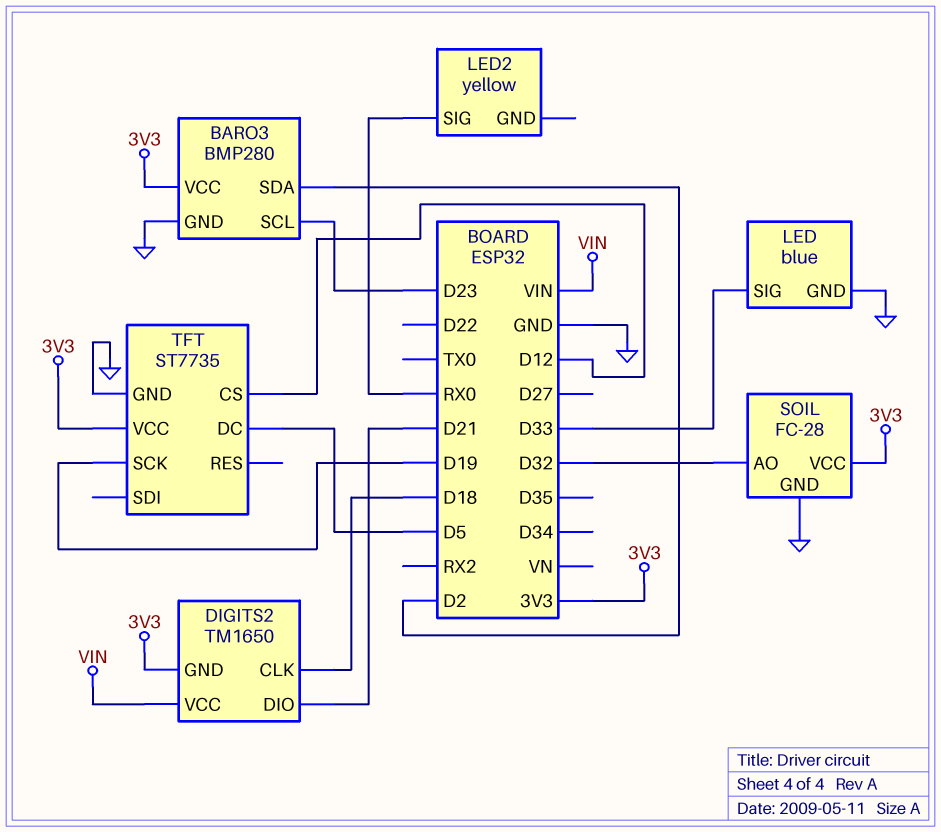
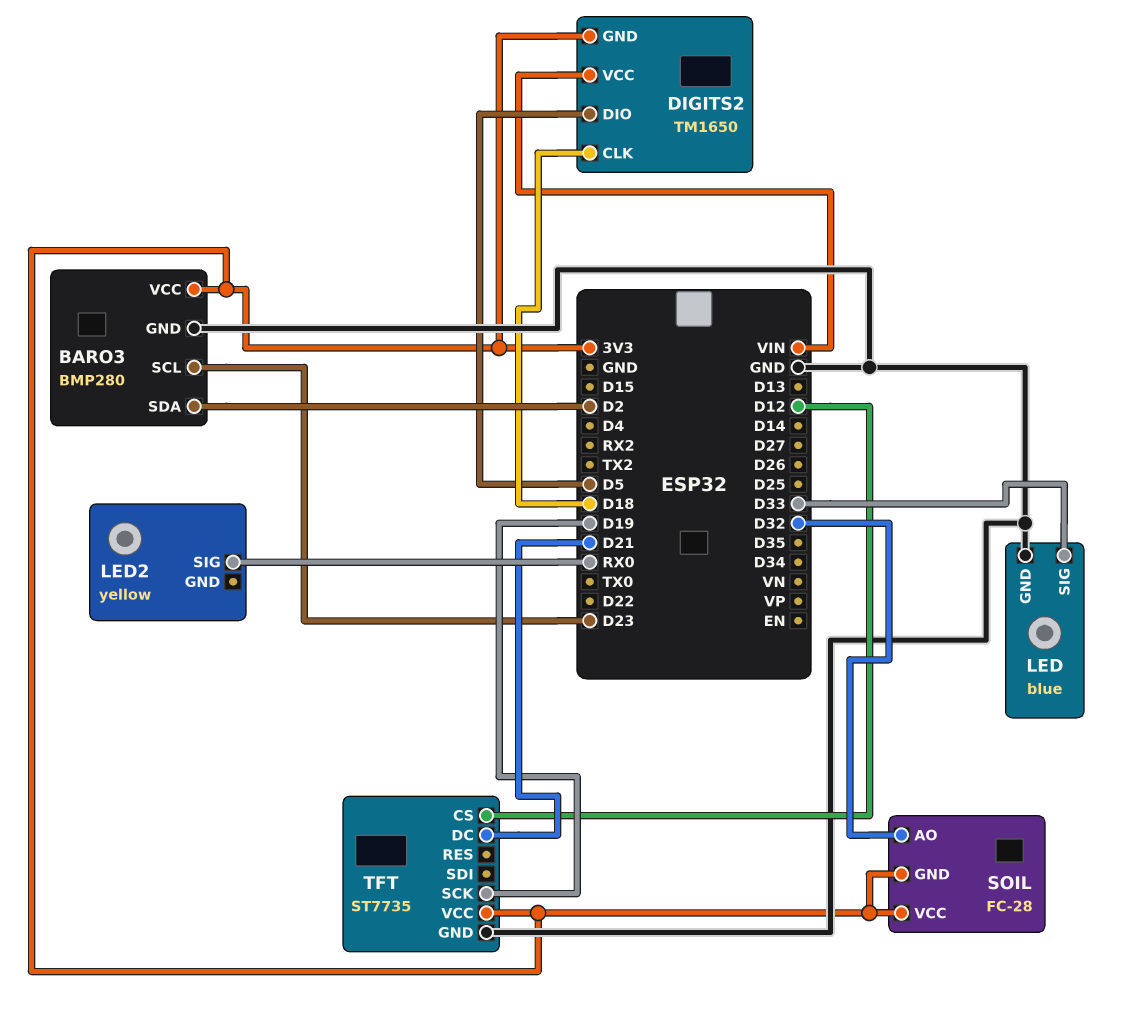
DIGITS2 pin DIO: D21 -> D5
SOIL pin GND: GND -> 3V3
TFT pin DC: D5 -> D21

